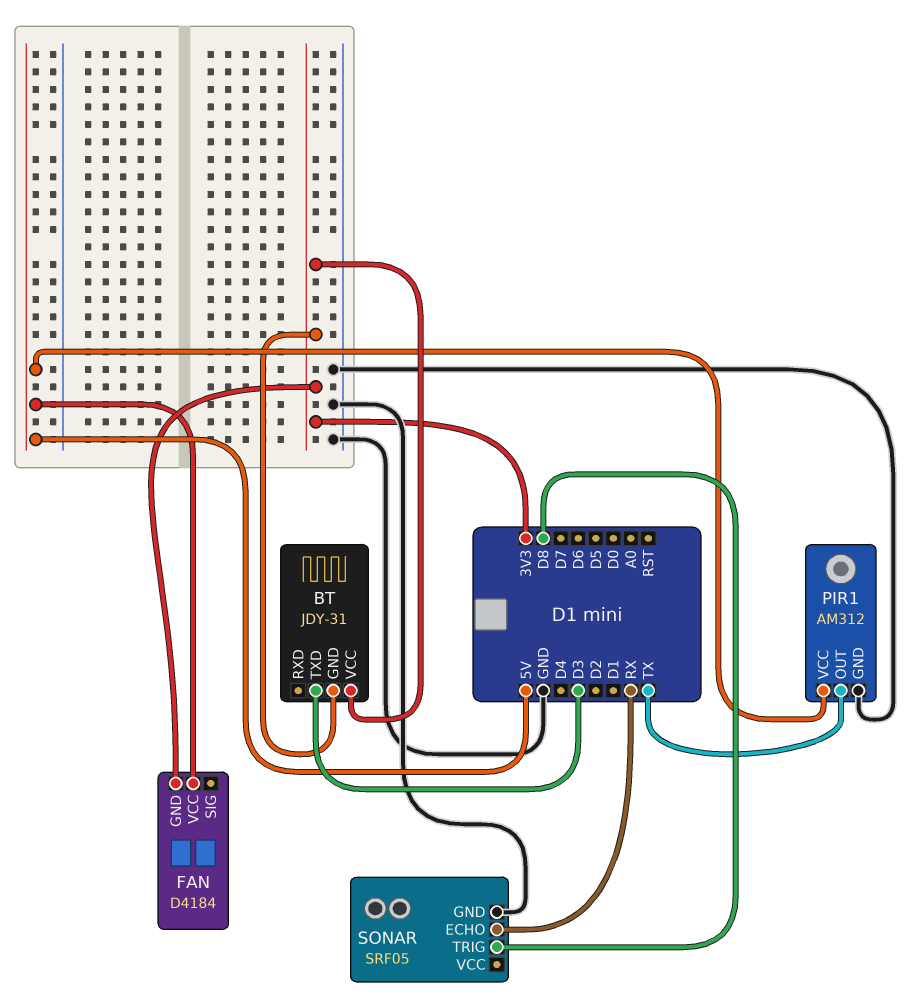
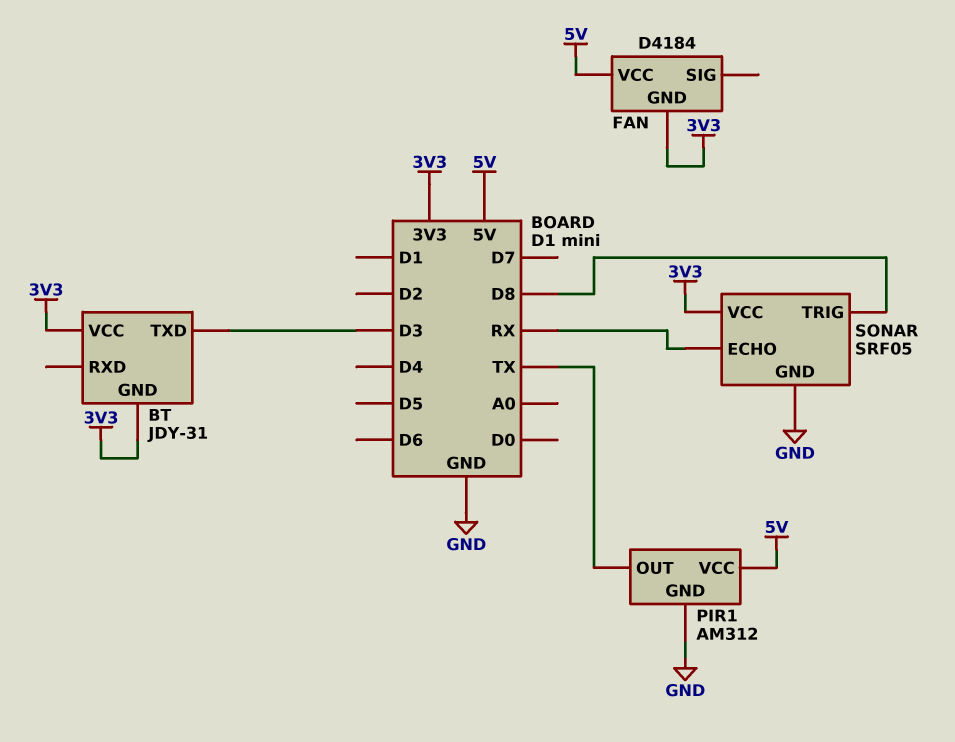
SONAR pin VCC: none -> 3V3

